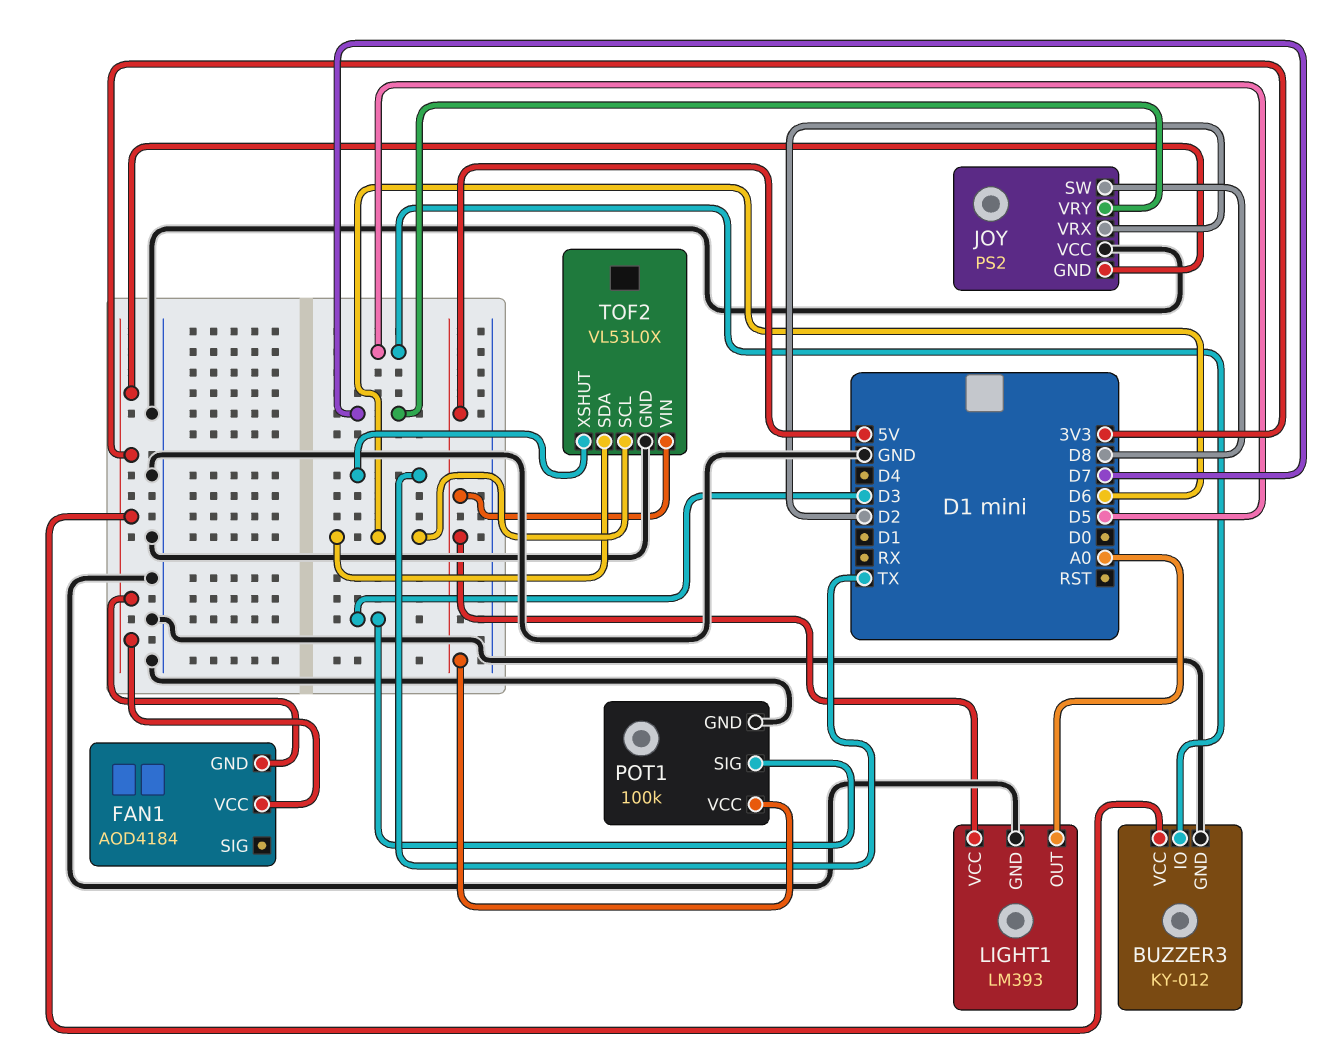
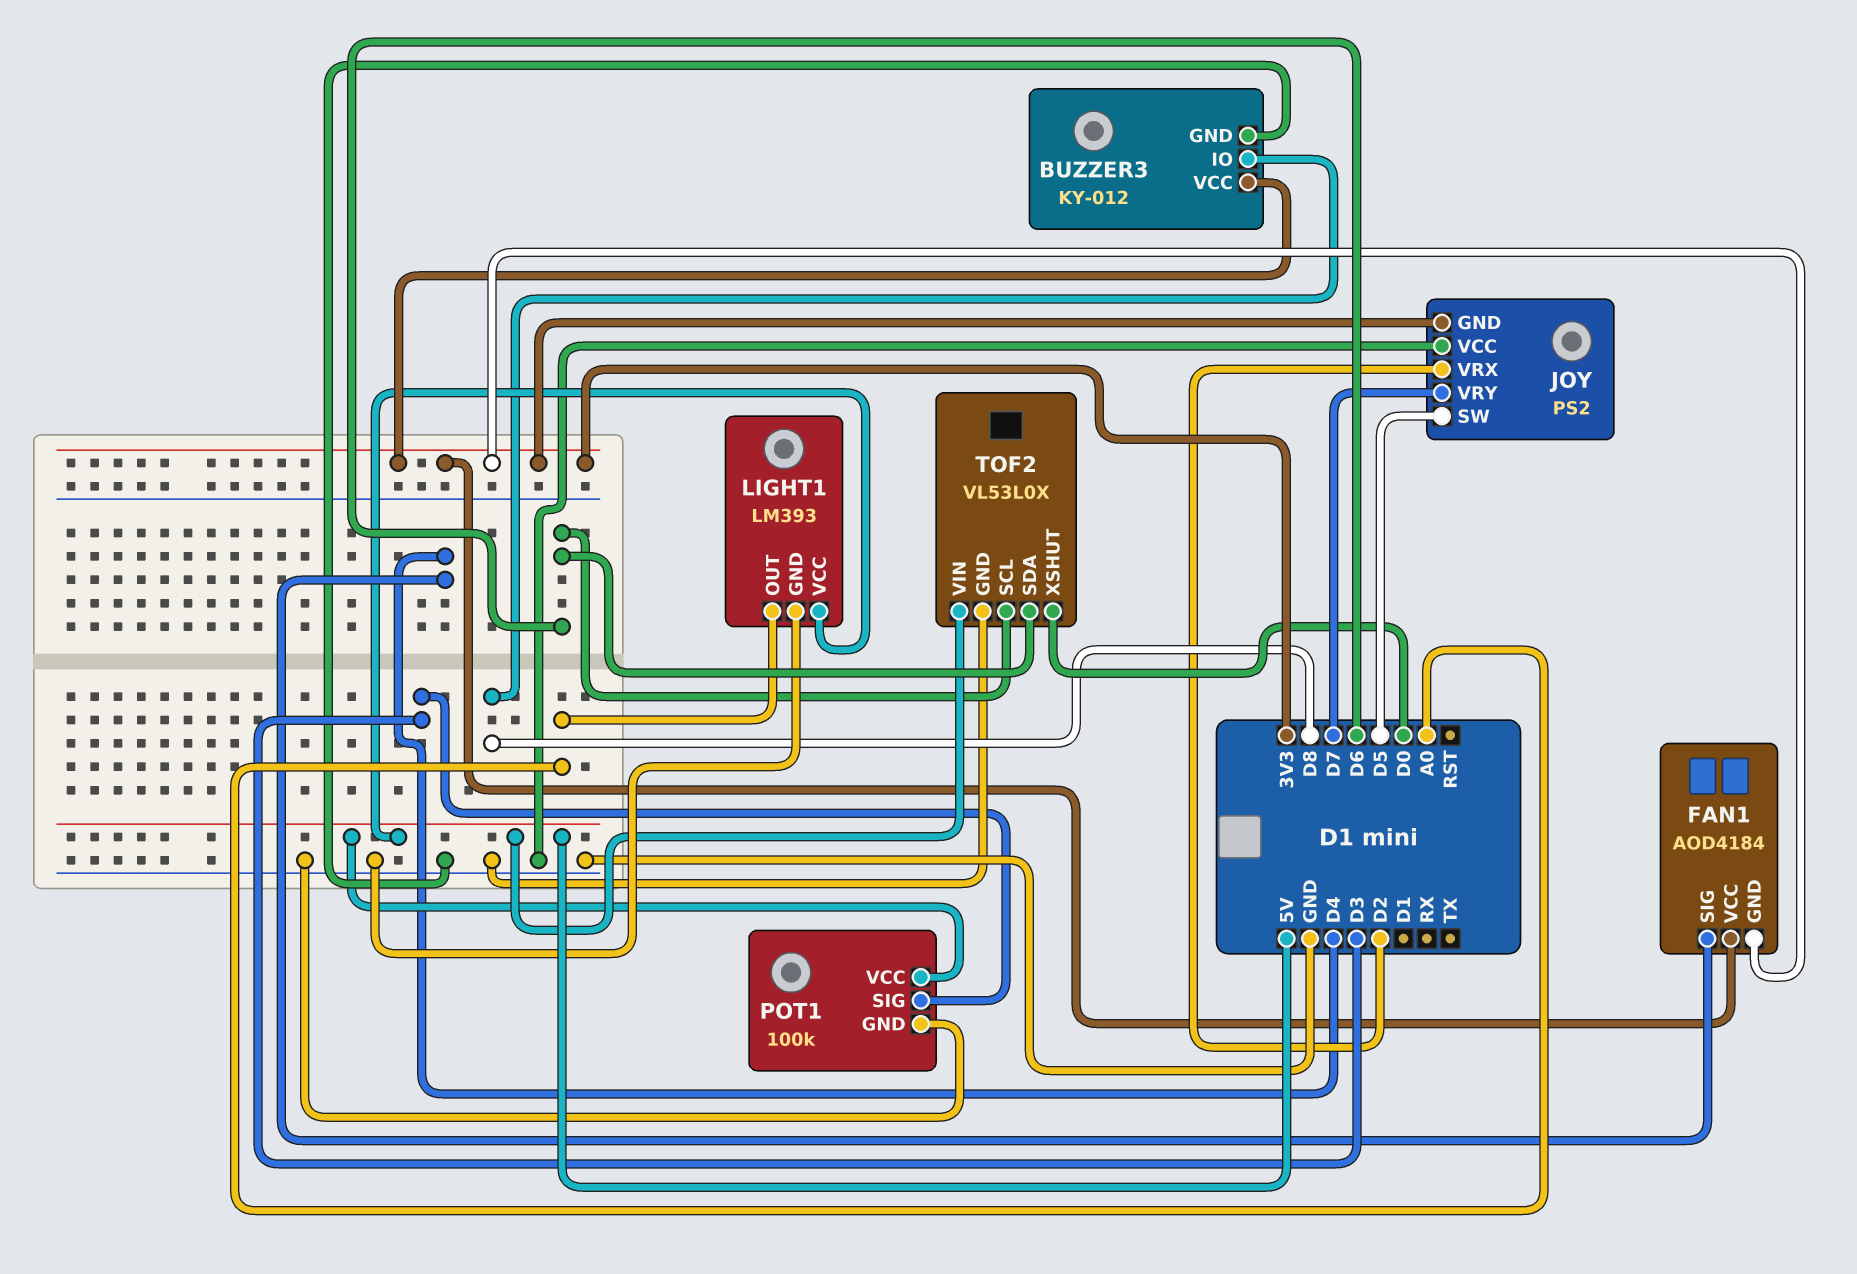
BUZZER3 pin IO: D5 -> D8
FAN1 pin SIG: none -> D4
JOY pin SW: D8 -> D5
TOF2 pin XSHUT: TX -> D0

